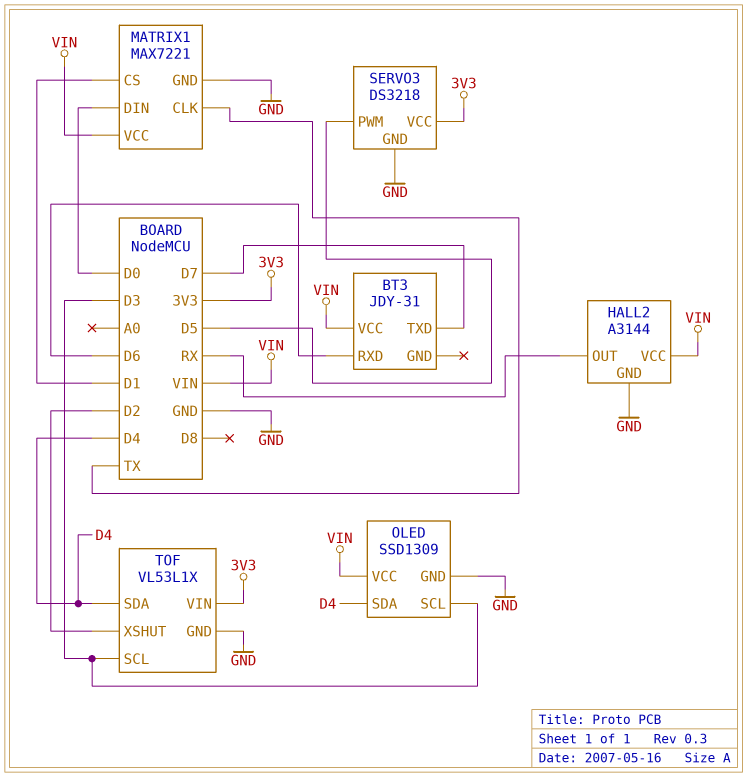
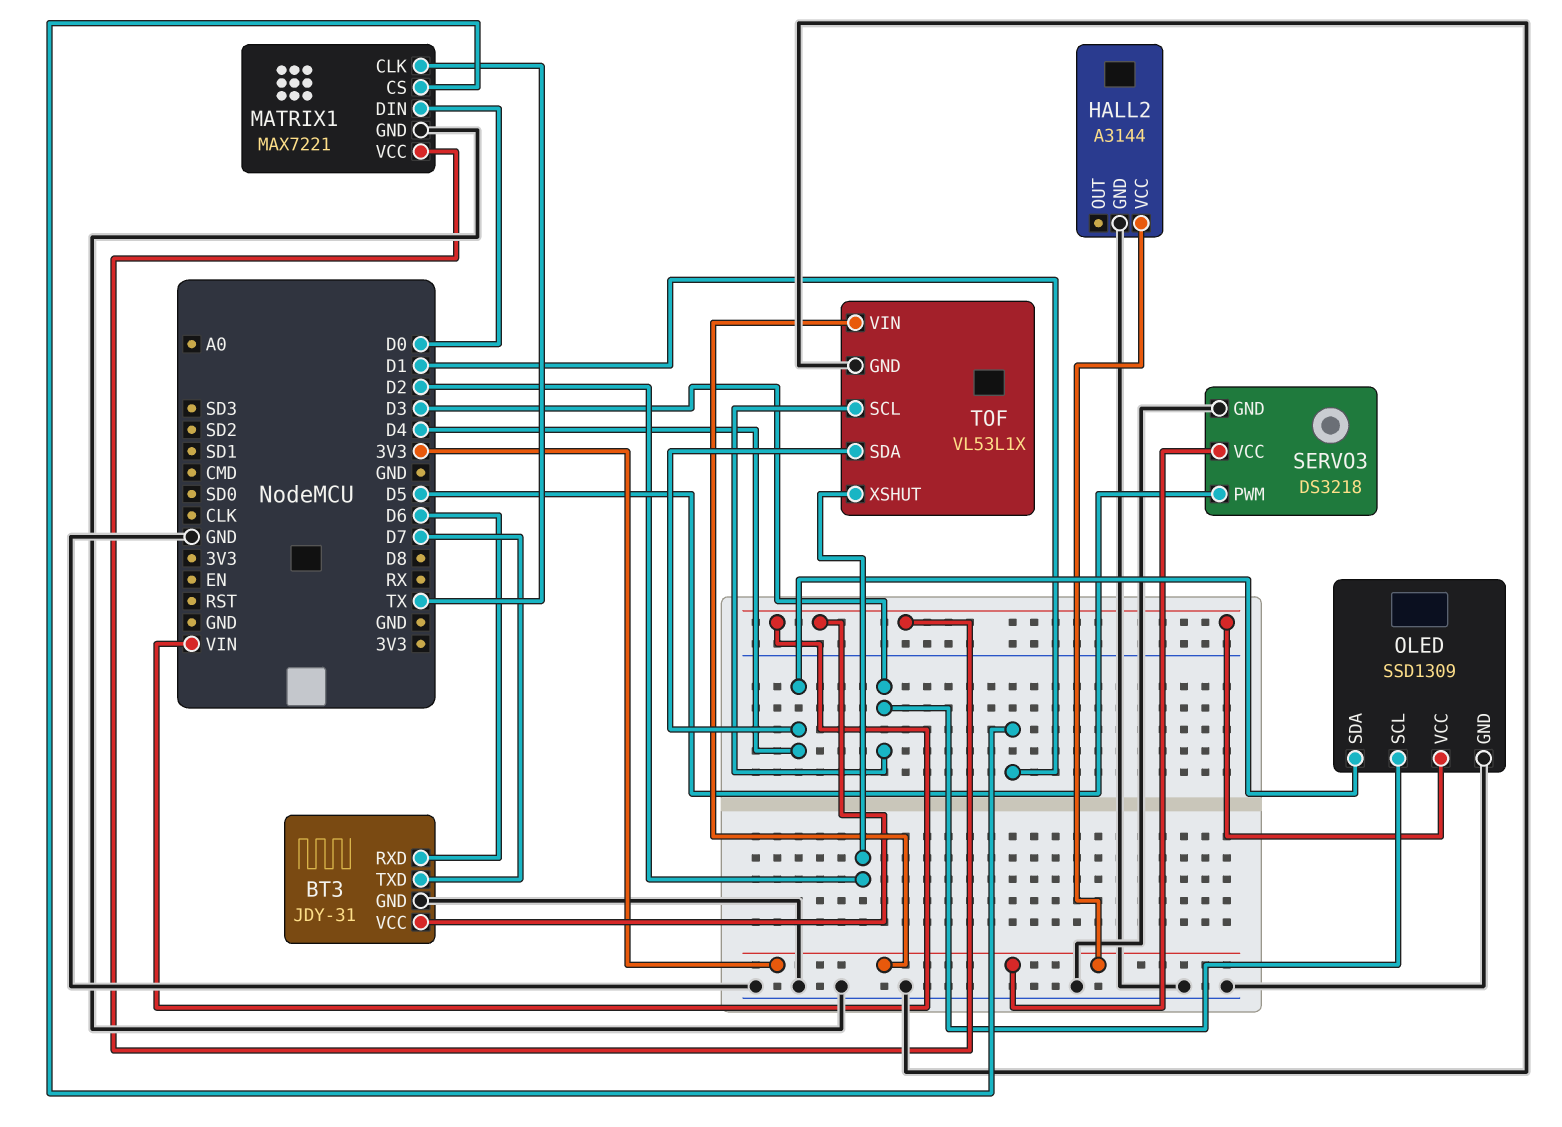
BT3 pin GND: none -> GND
HALL2 pin OUT: RX -> none
HALL2 pin VCC: VIN -> 3V3

